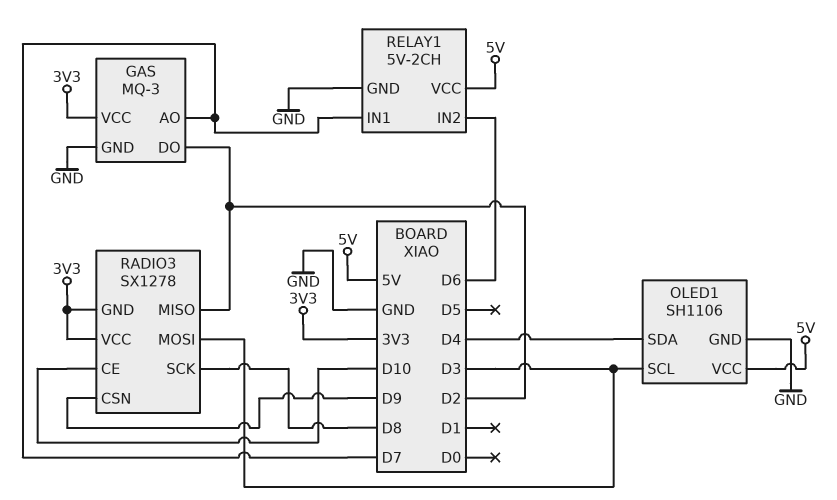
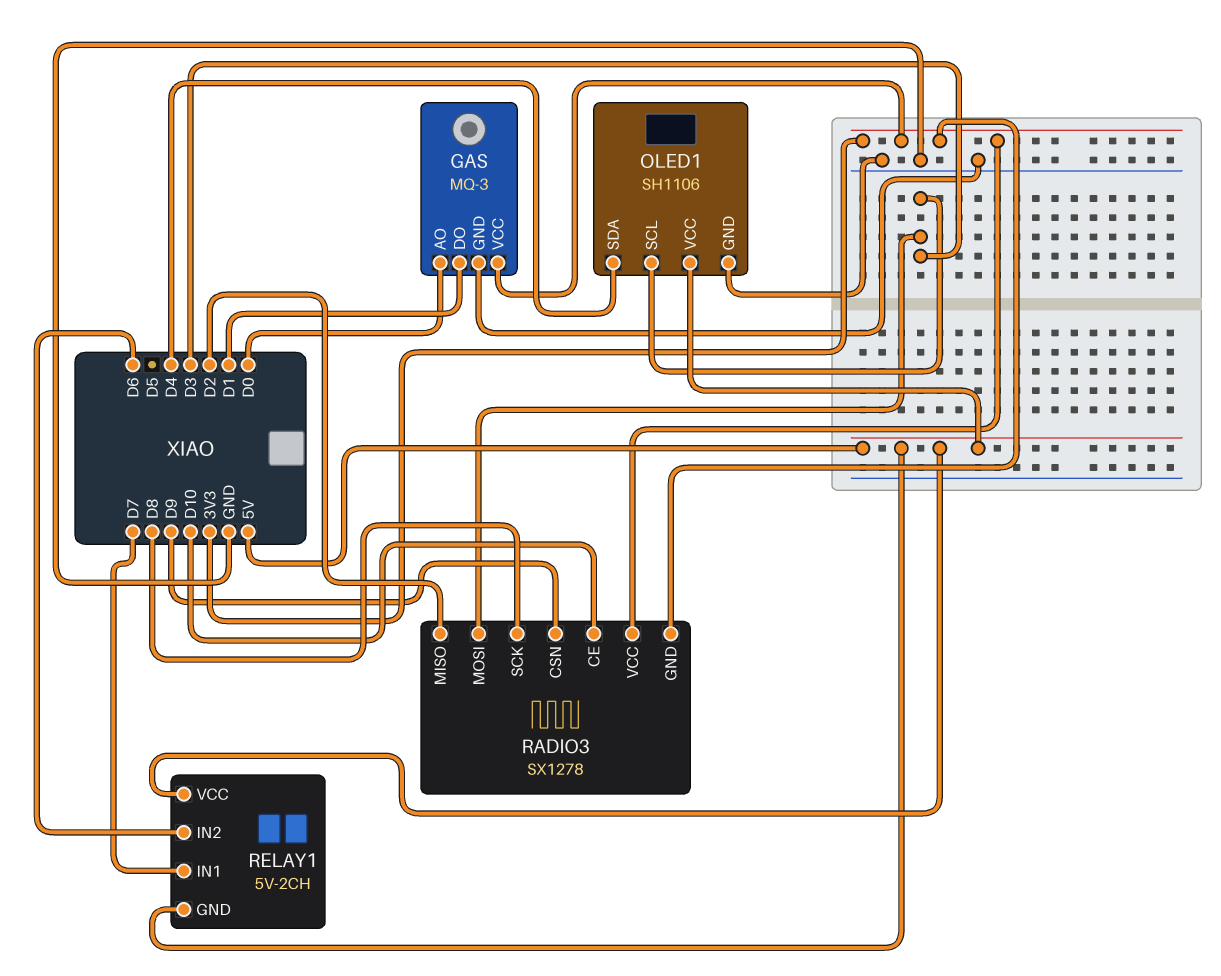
GAS pin AO: D7 -> D0
GAS pin DO: D2 -> D1
RELAY1 pin GND: GND -> 5V

